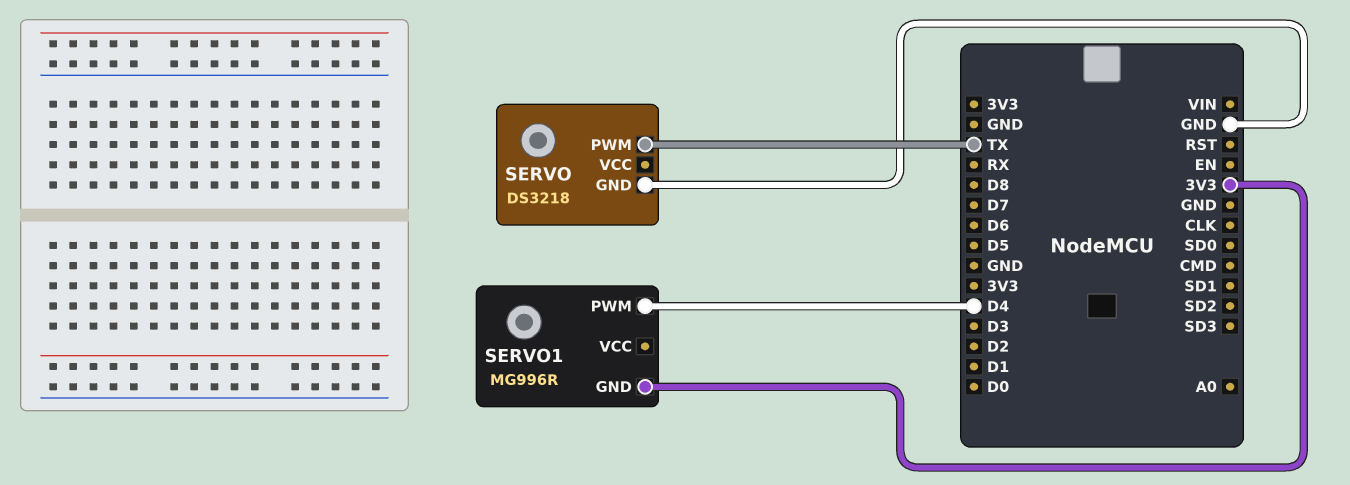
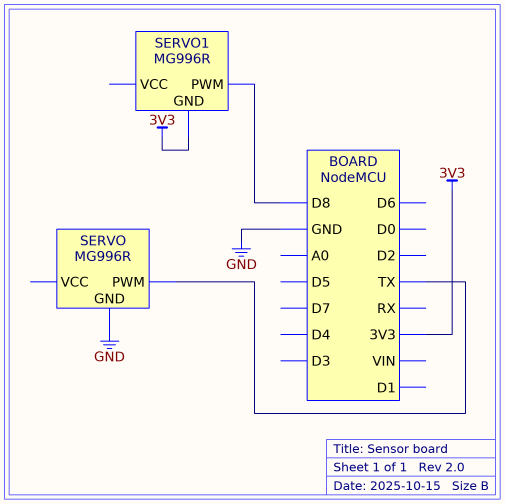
SERVO: DS3218 -> MG996R
SERVO1 pin PWM: D4 -> D8

